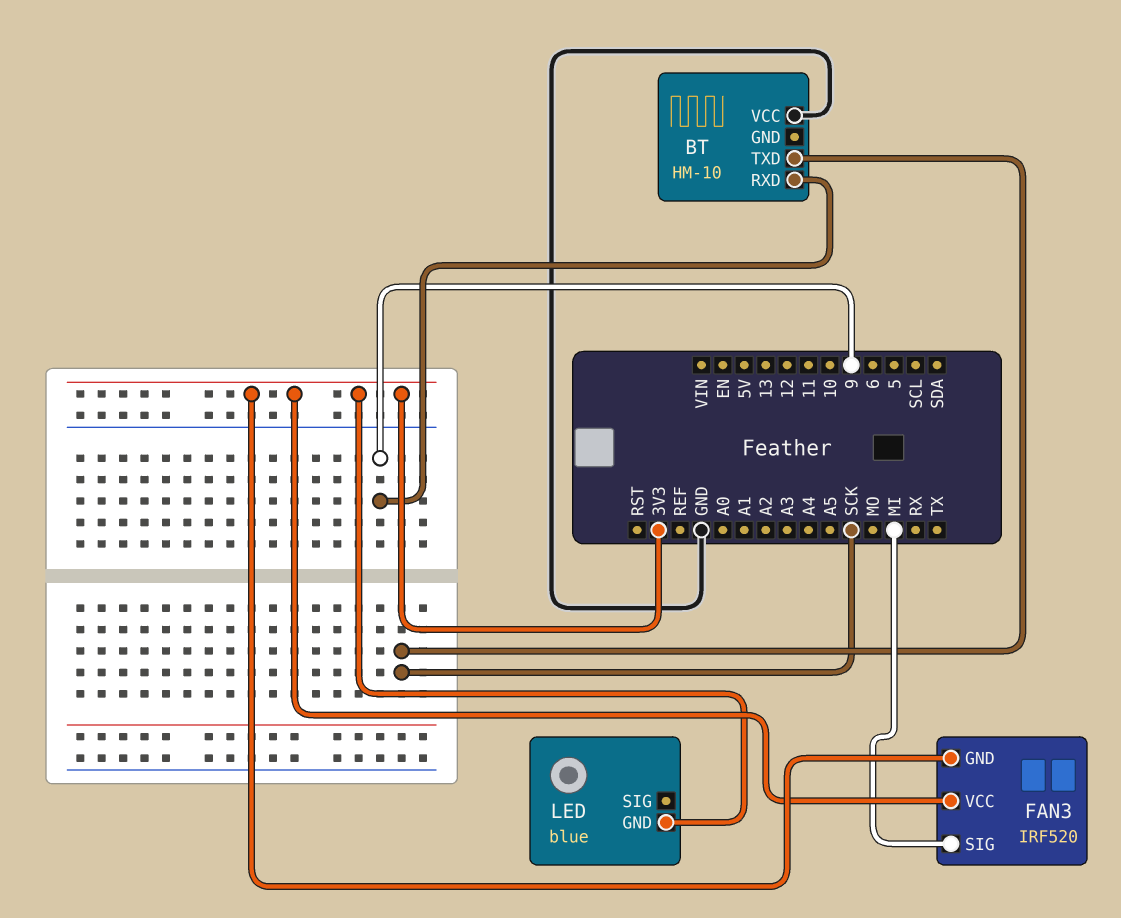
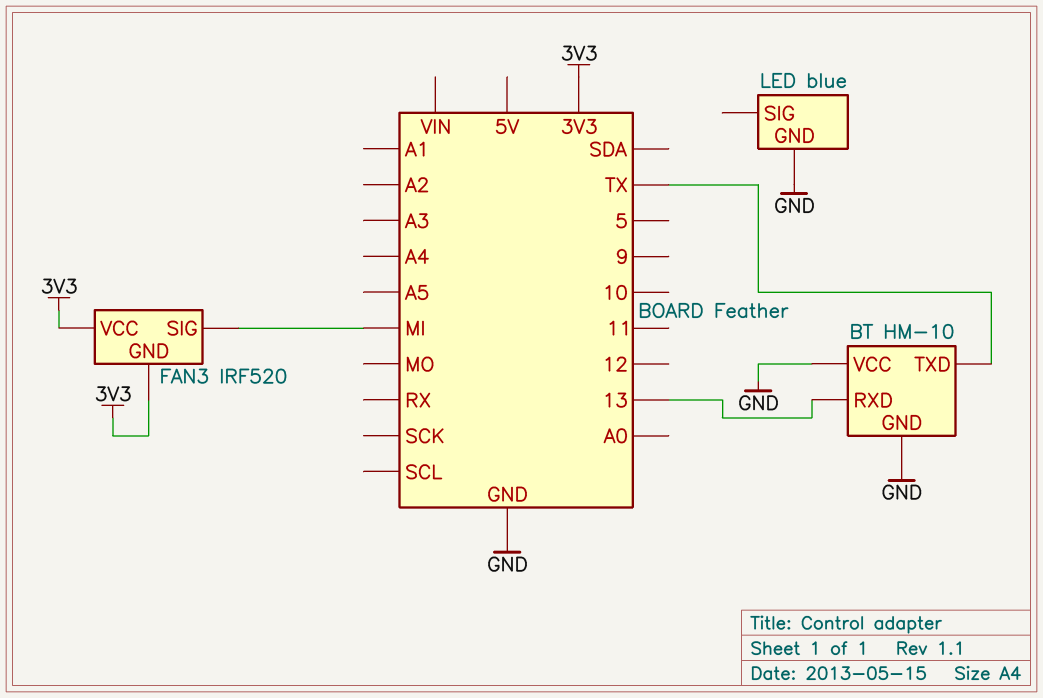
BT pin GND: none -> GND
BT pin RXD: 9 -> 13
BT pin TXD: SCK -> TX
LED pin GND: 3V3 -> GND

